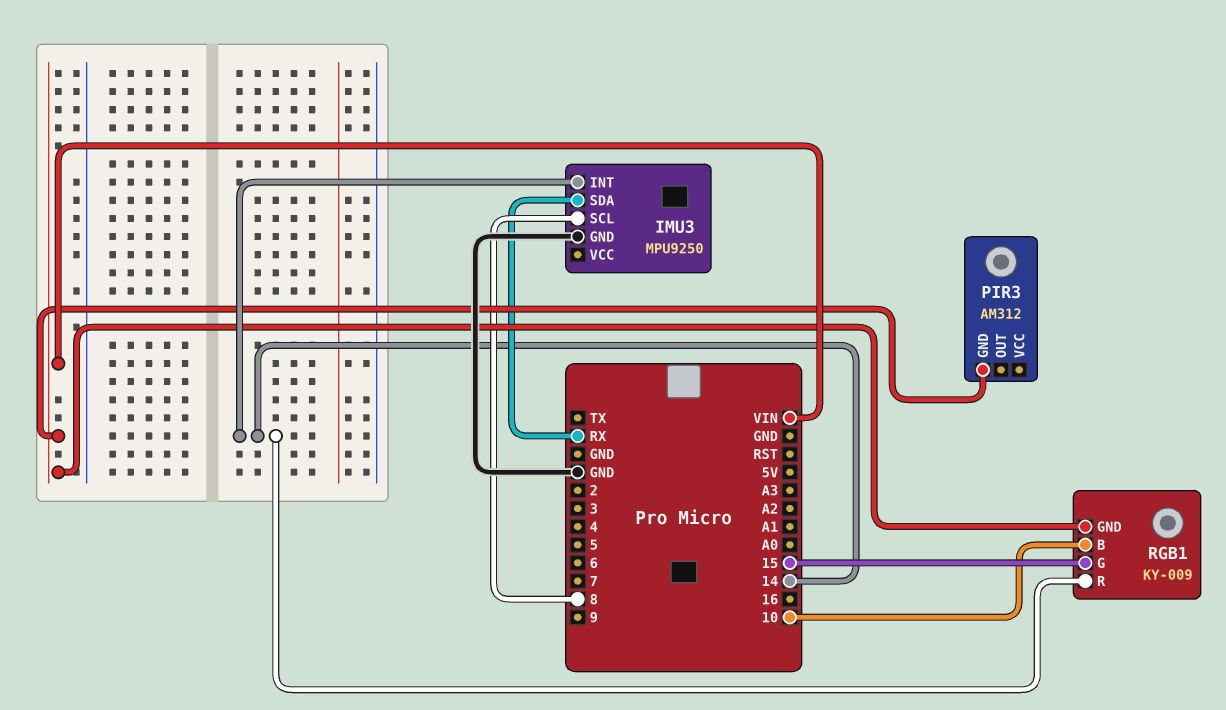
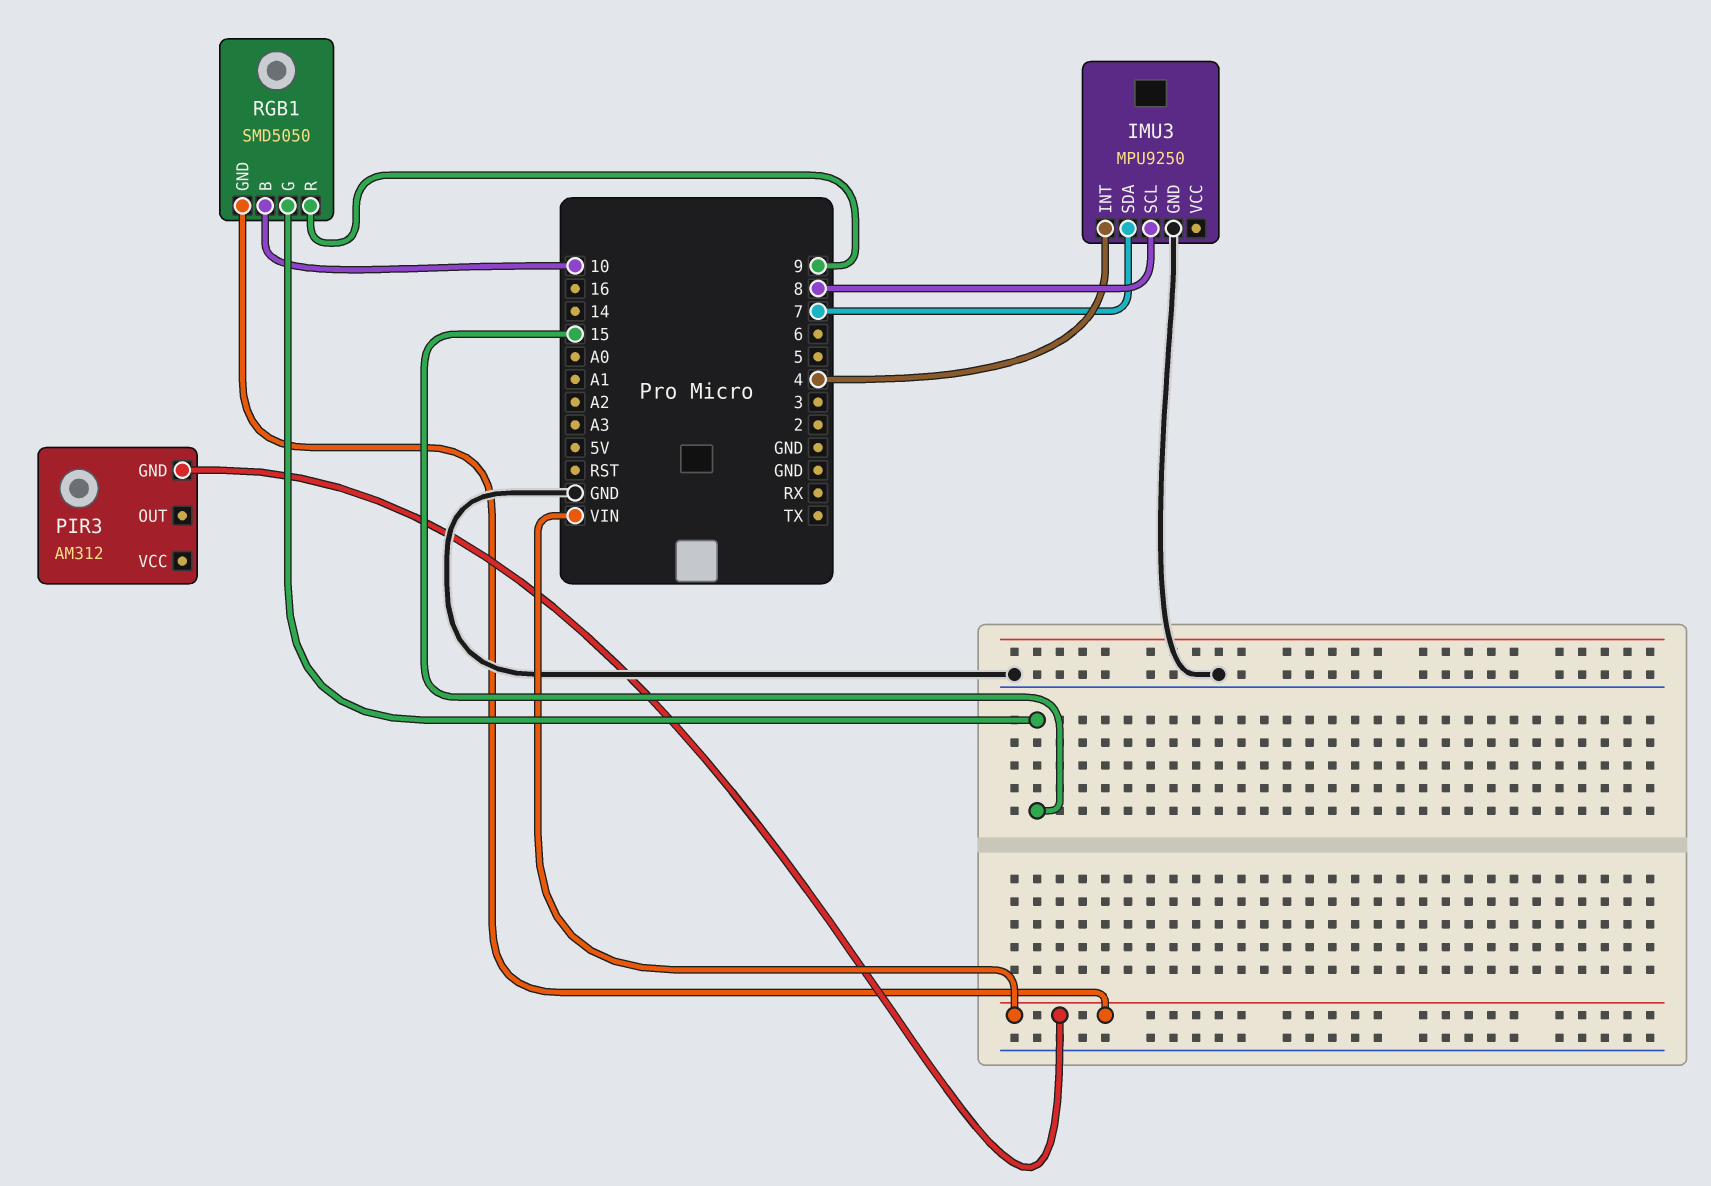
IMU3 pin INT: 14 -> 4
IMU3 pin SDA: RX -> 7
RGB1: KY-009 -> SMD5050
RGB1 pin R: 14 -> 9

